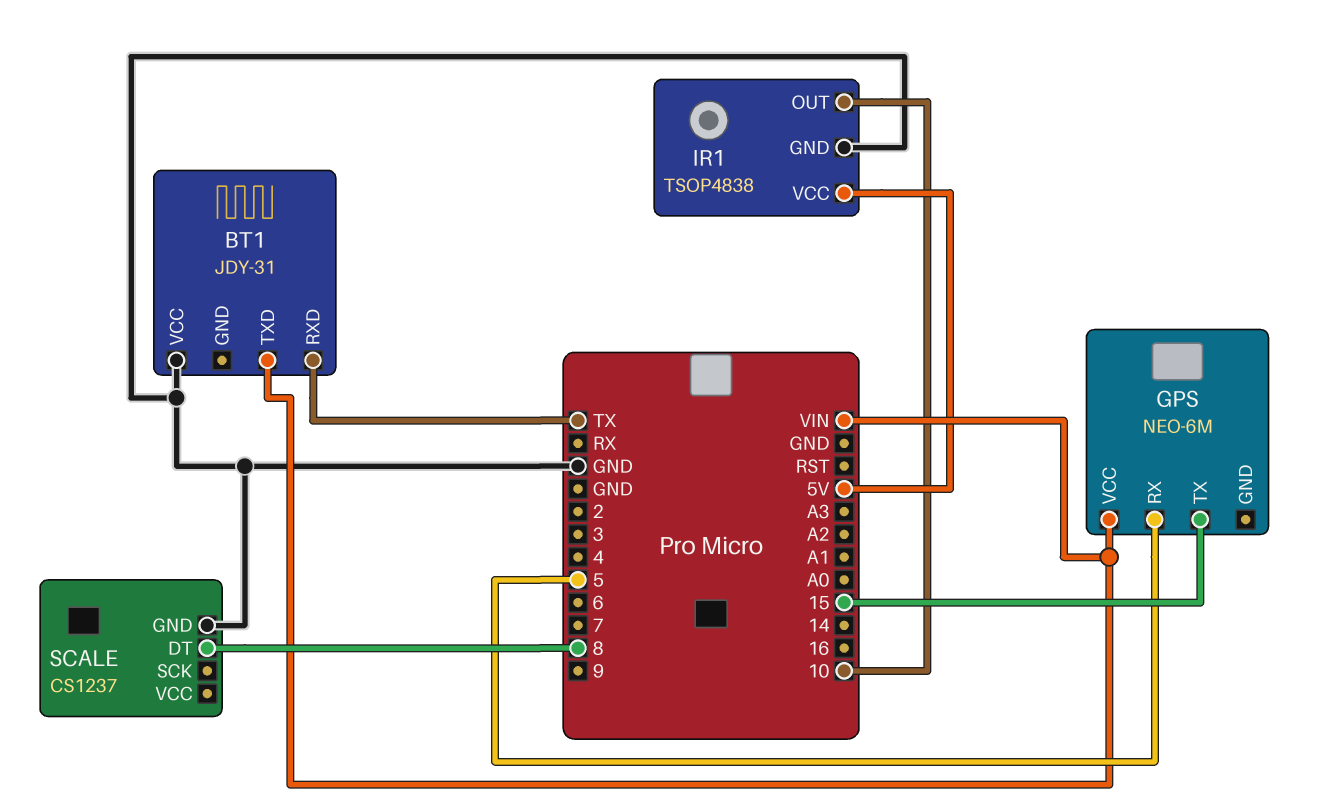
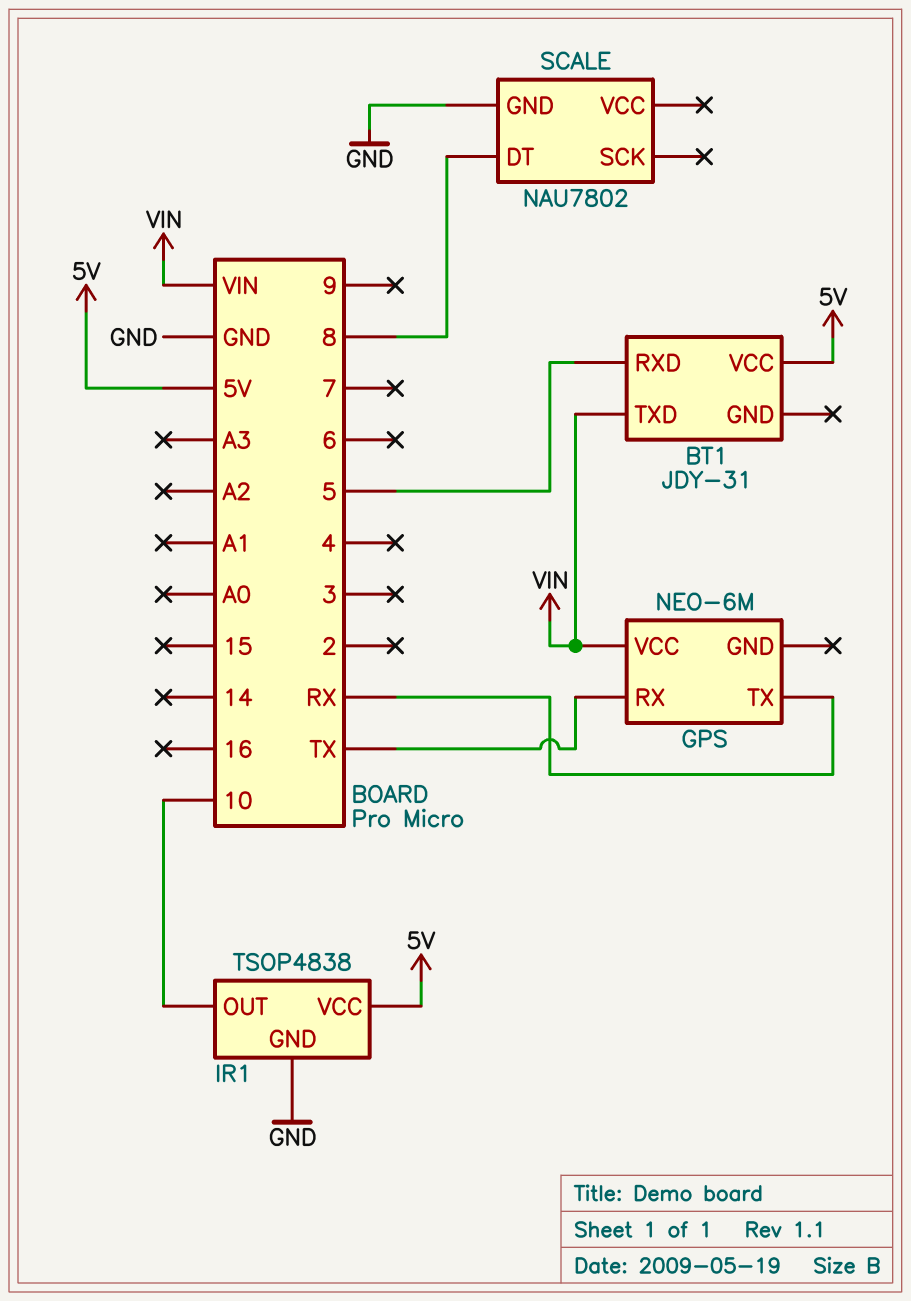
BT1 pin RXD: TX -> 5
BT1 pin VCC: GND -> 5V
GPS pin RX: 5 -> TX
GPS pin TX: 15 -> RX
SCALE: CS1237 -> NAU7802

